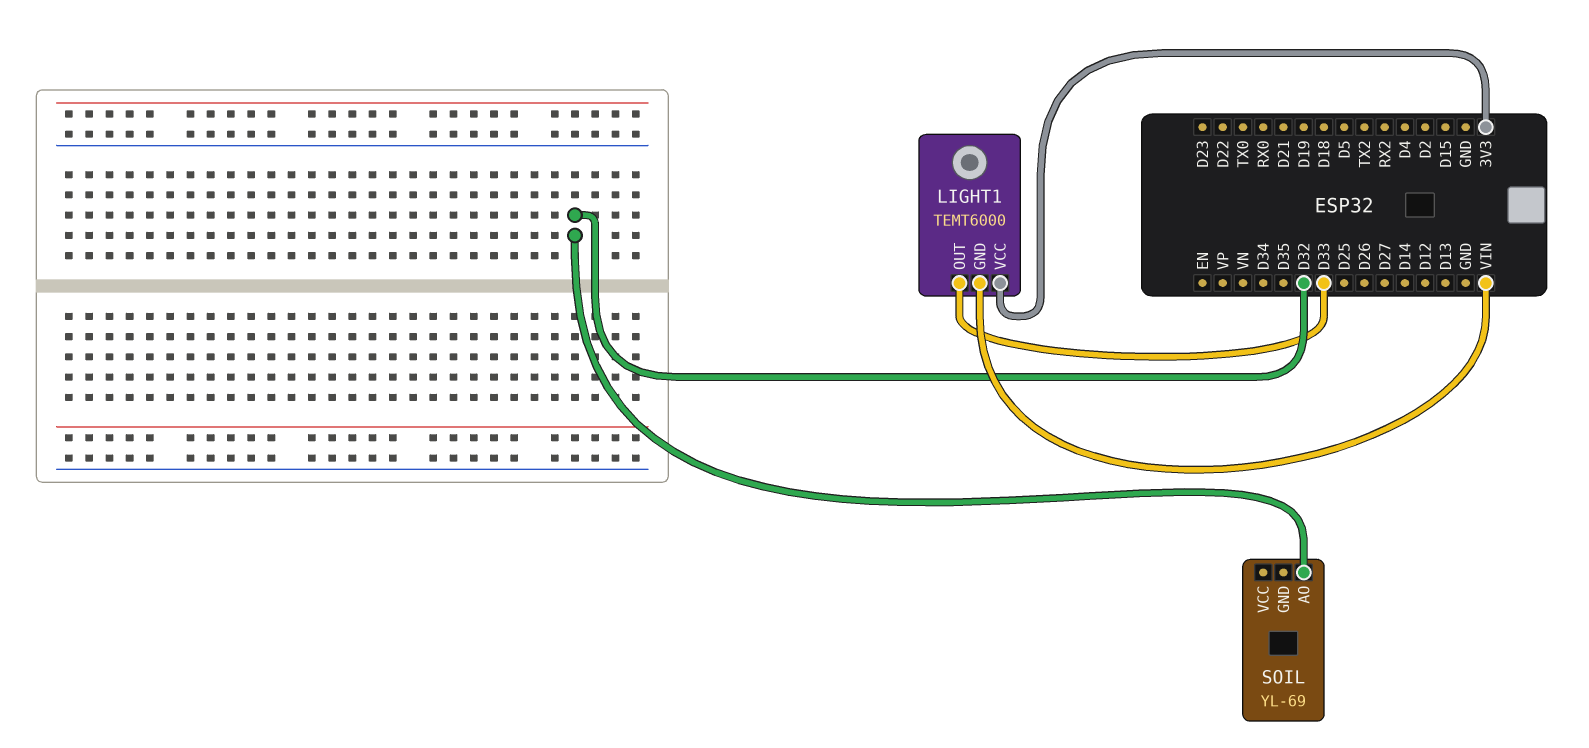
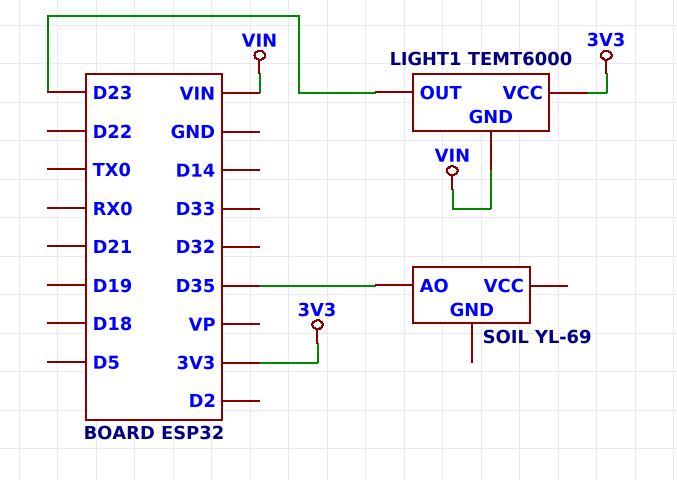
LIGHT1 pin OUT: D33 -> D23
SOIL pin AO: D32 -> D35

